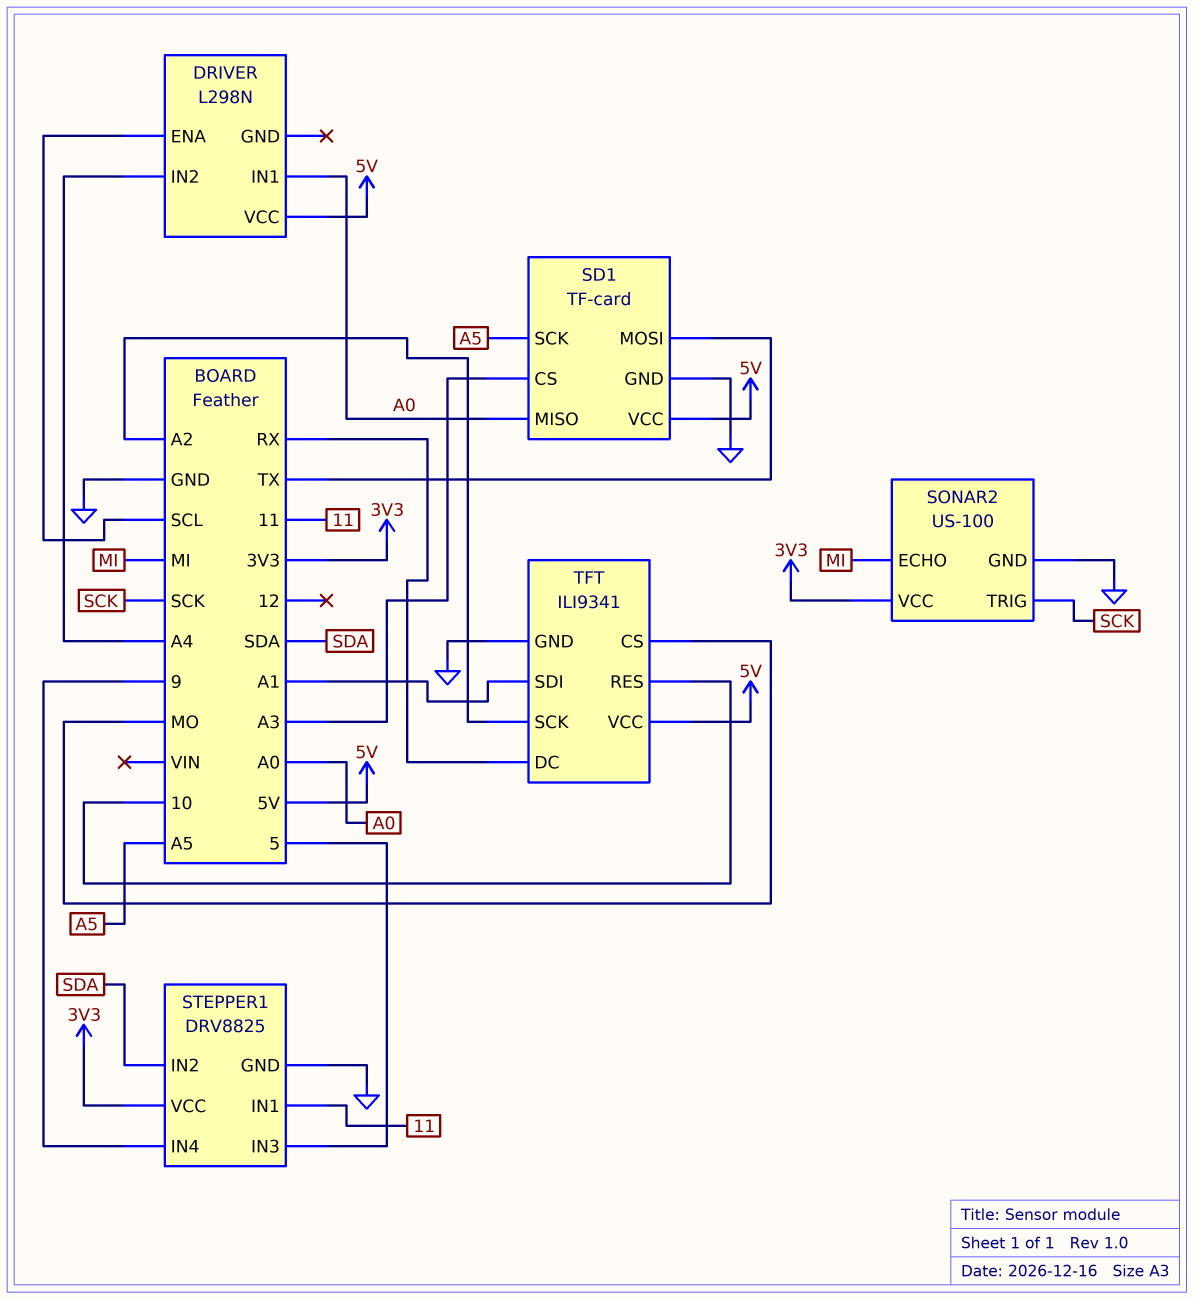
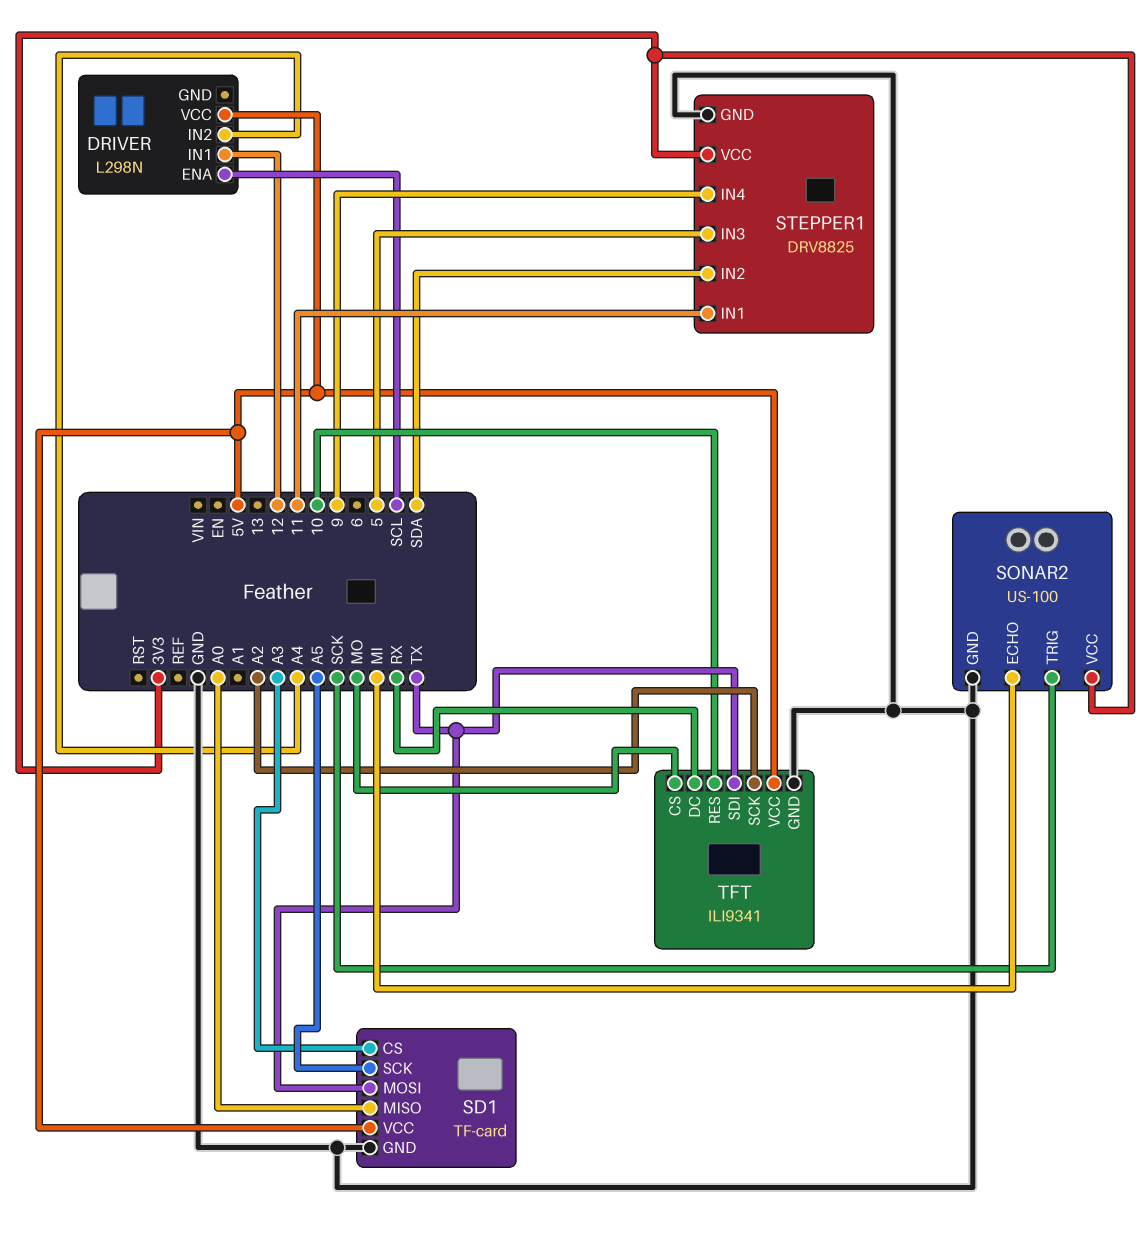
DRIVER pin IN1: A0 -> 12
TFT pin SDI: A1 -> TX

